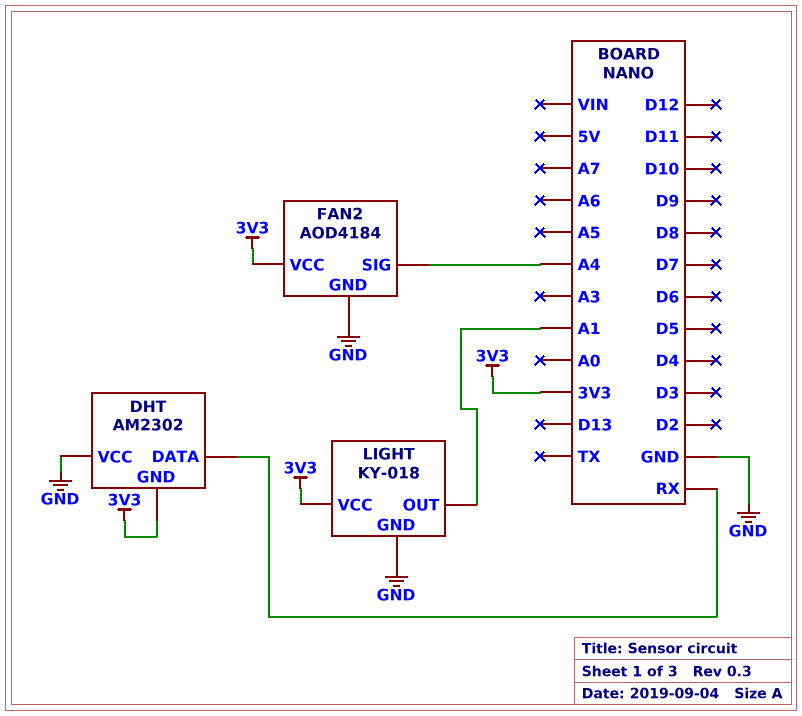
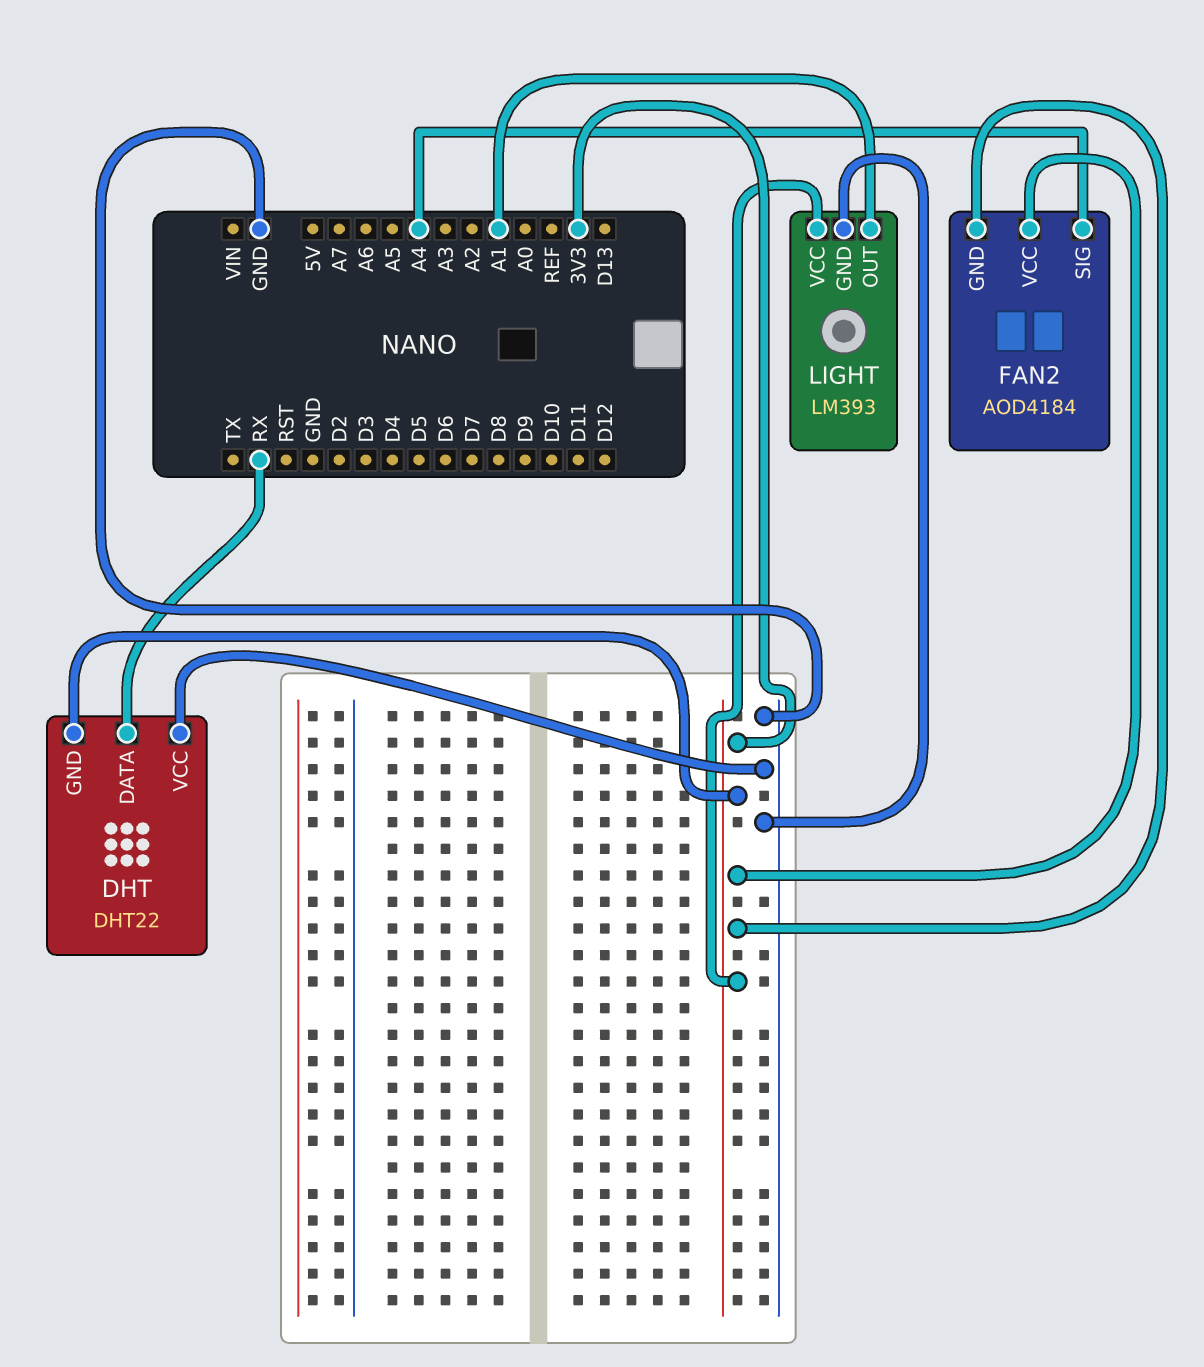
DHT: AM2302 -> DHT22
FAN2 pin GND: GND -> 3V3
LIGHT: KY-018 -> LM393

